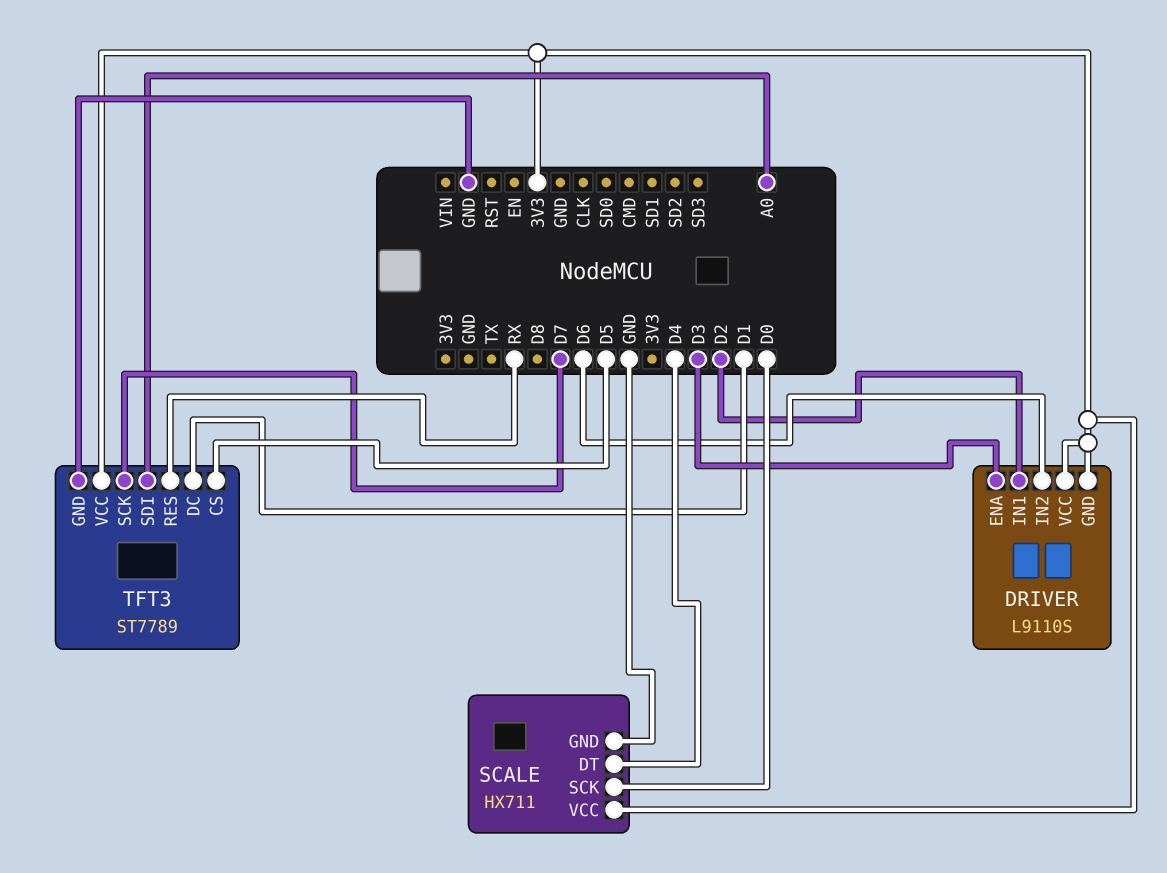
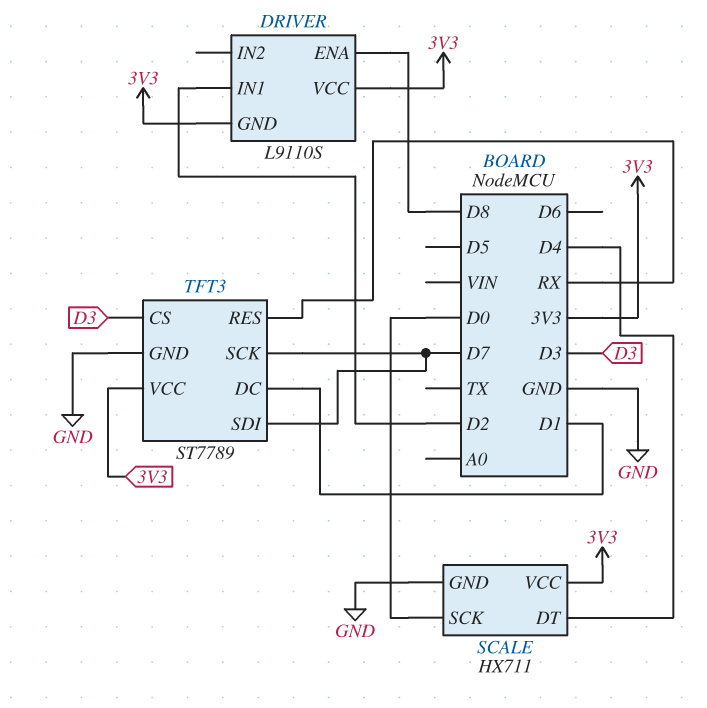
DRIVER pin ENA: D3 -> D8
DRIVER pin IN2: D6 -> none
TFT3 pin CS: D5 -> D3
TFT3 pin SDI: A0 -> D7

